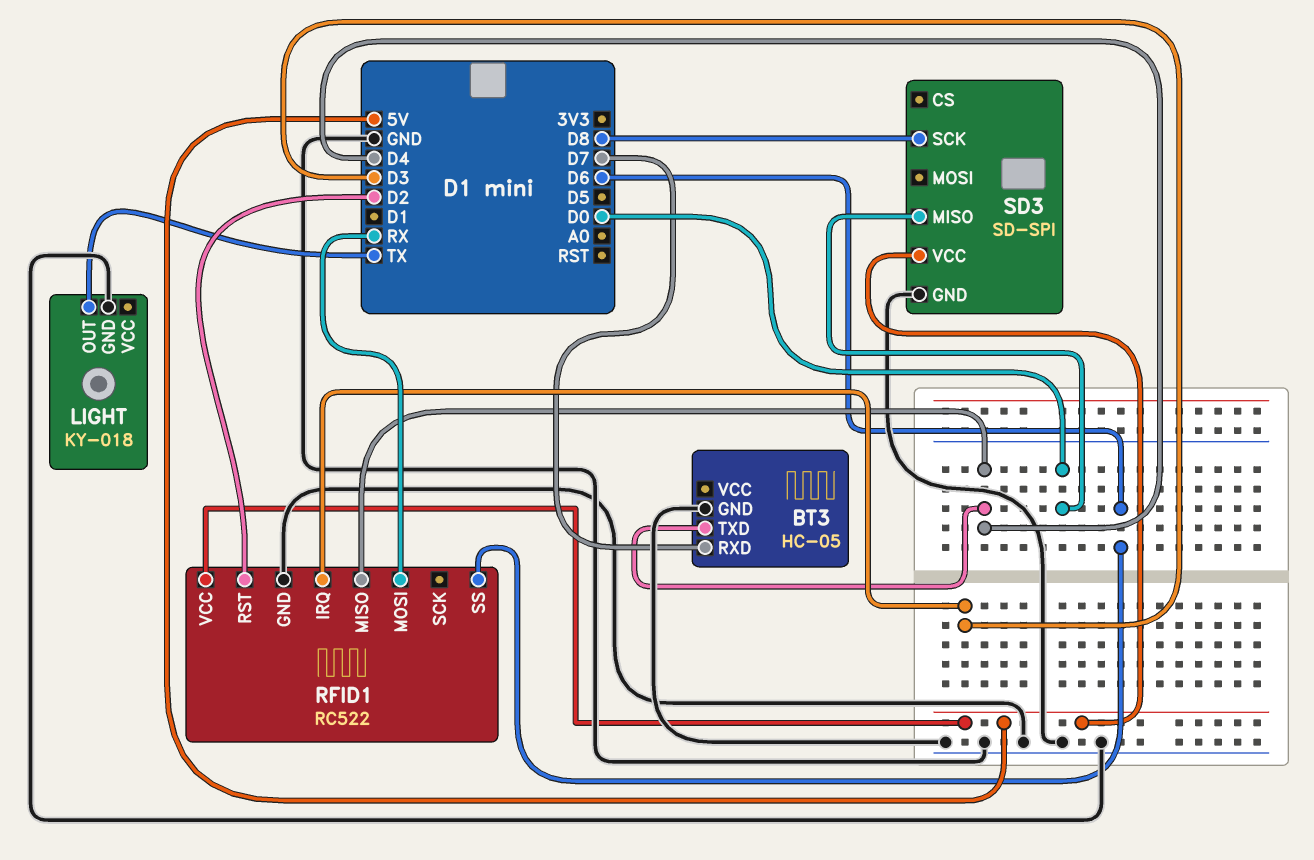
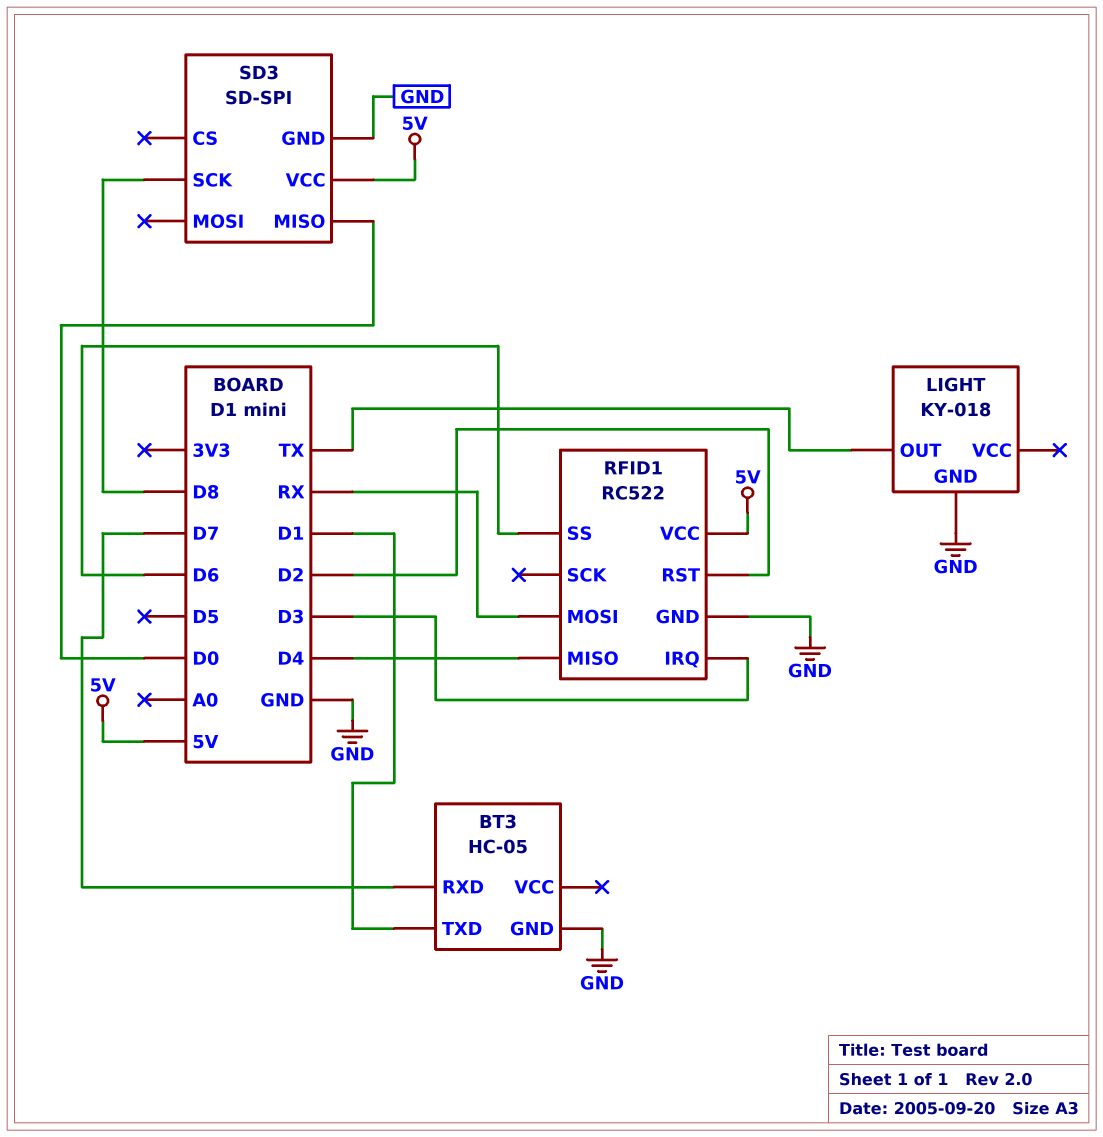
BT3 pin TXD: D4 -> D1

